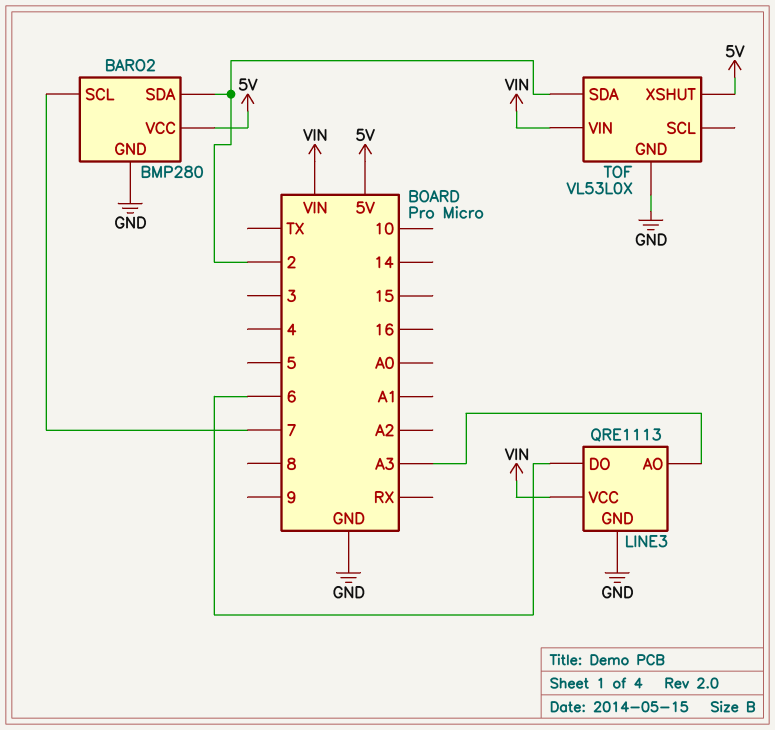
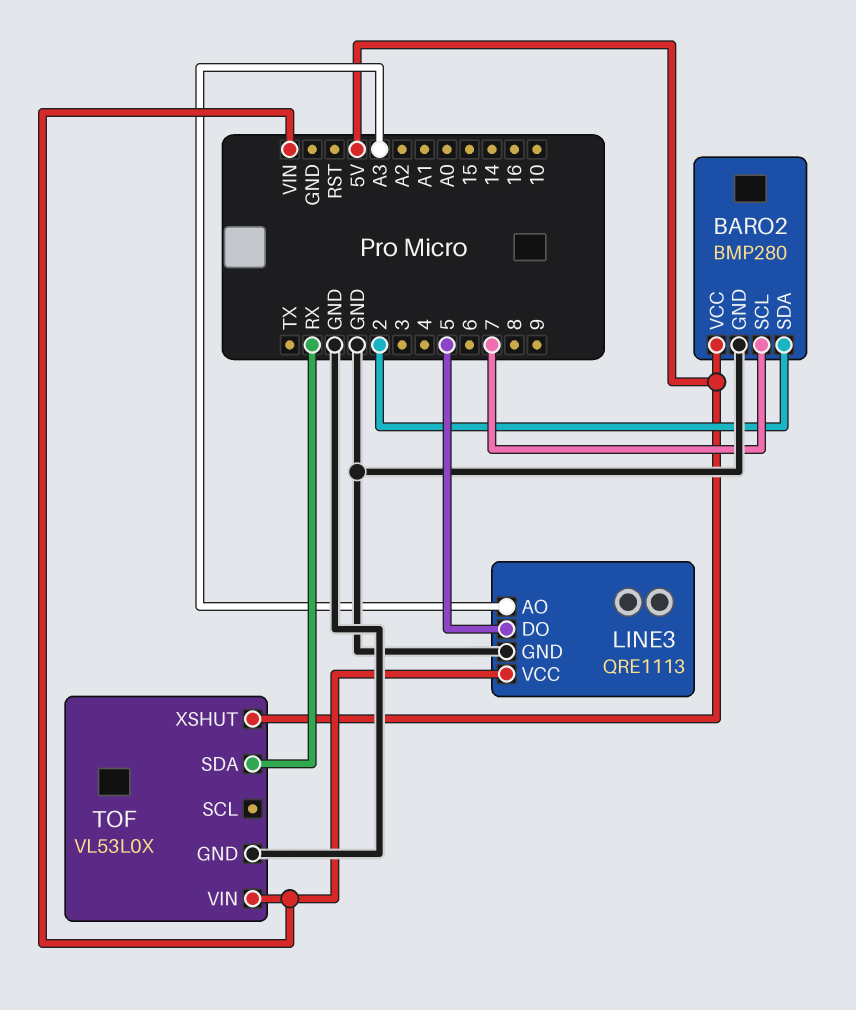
LINE3 pin DO: 6 -> 5
TOF pin SDA: 2 -> RX

